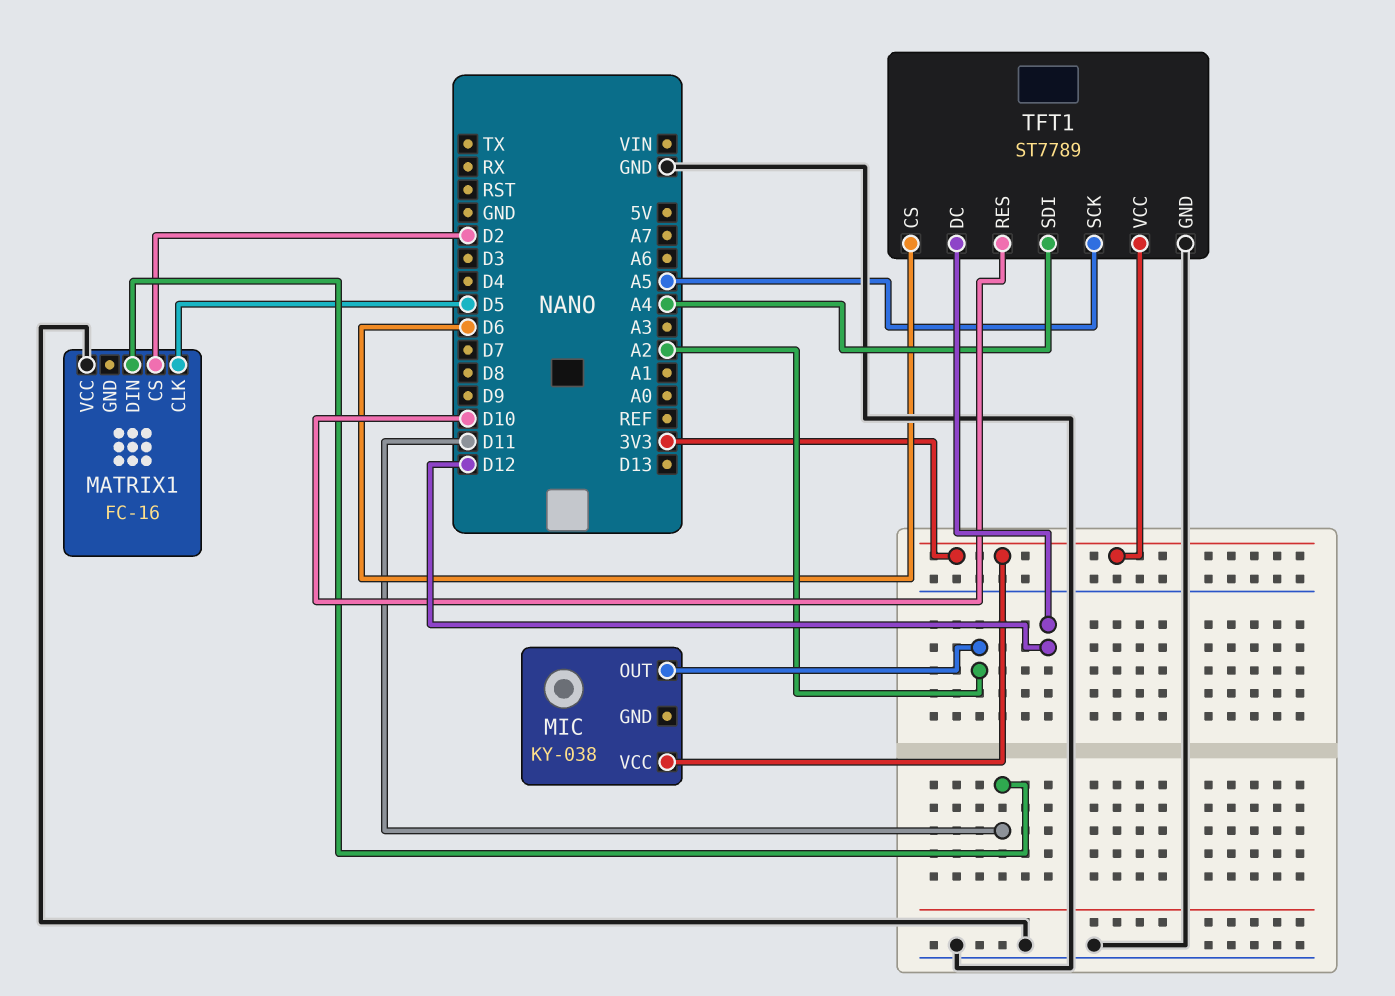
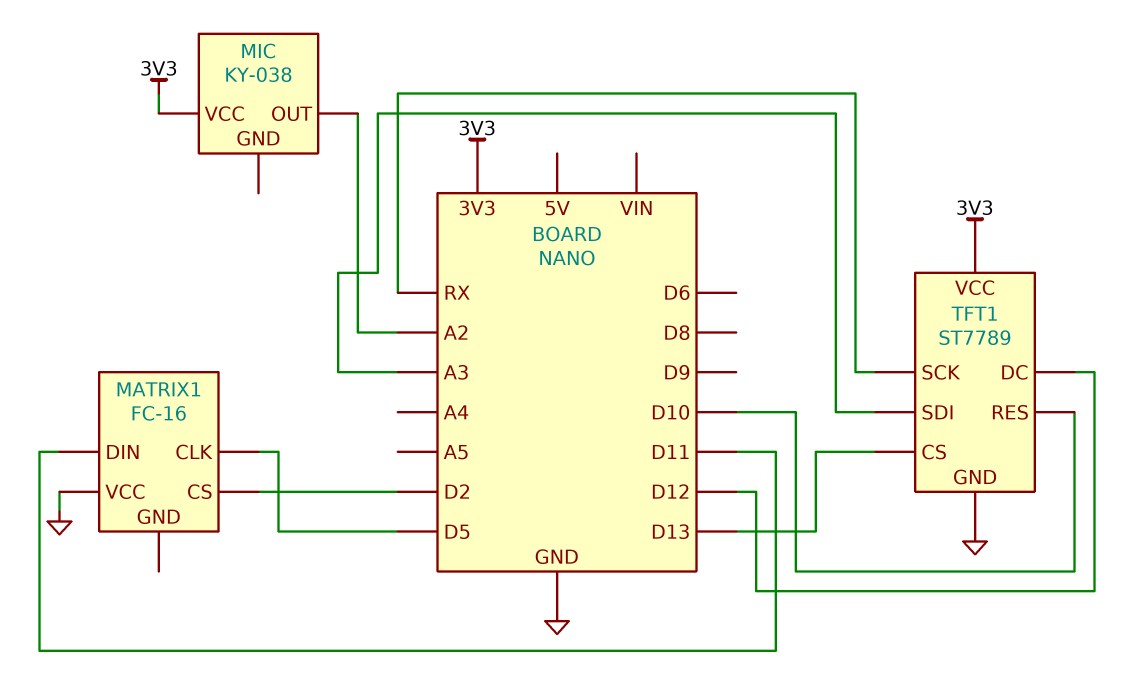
TFT1 pin CS: D6 -> D13
TFT1 pin SCK: A5 -> RX
TFT1 pin SDI: A4 -> A3

